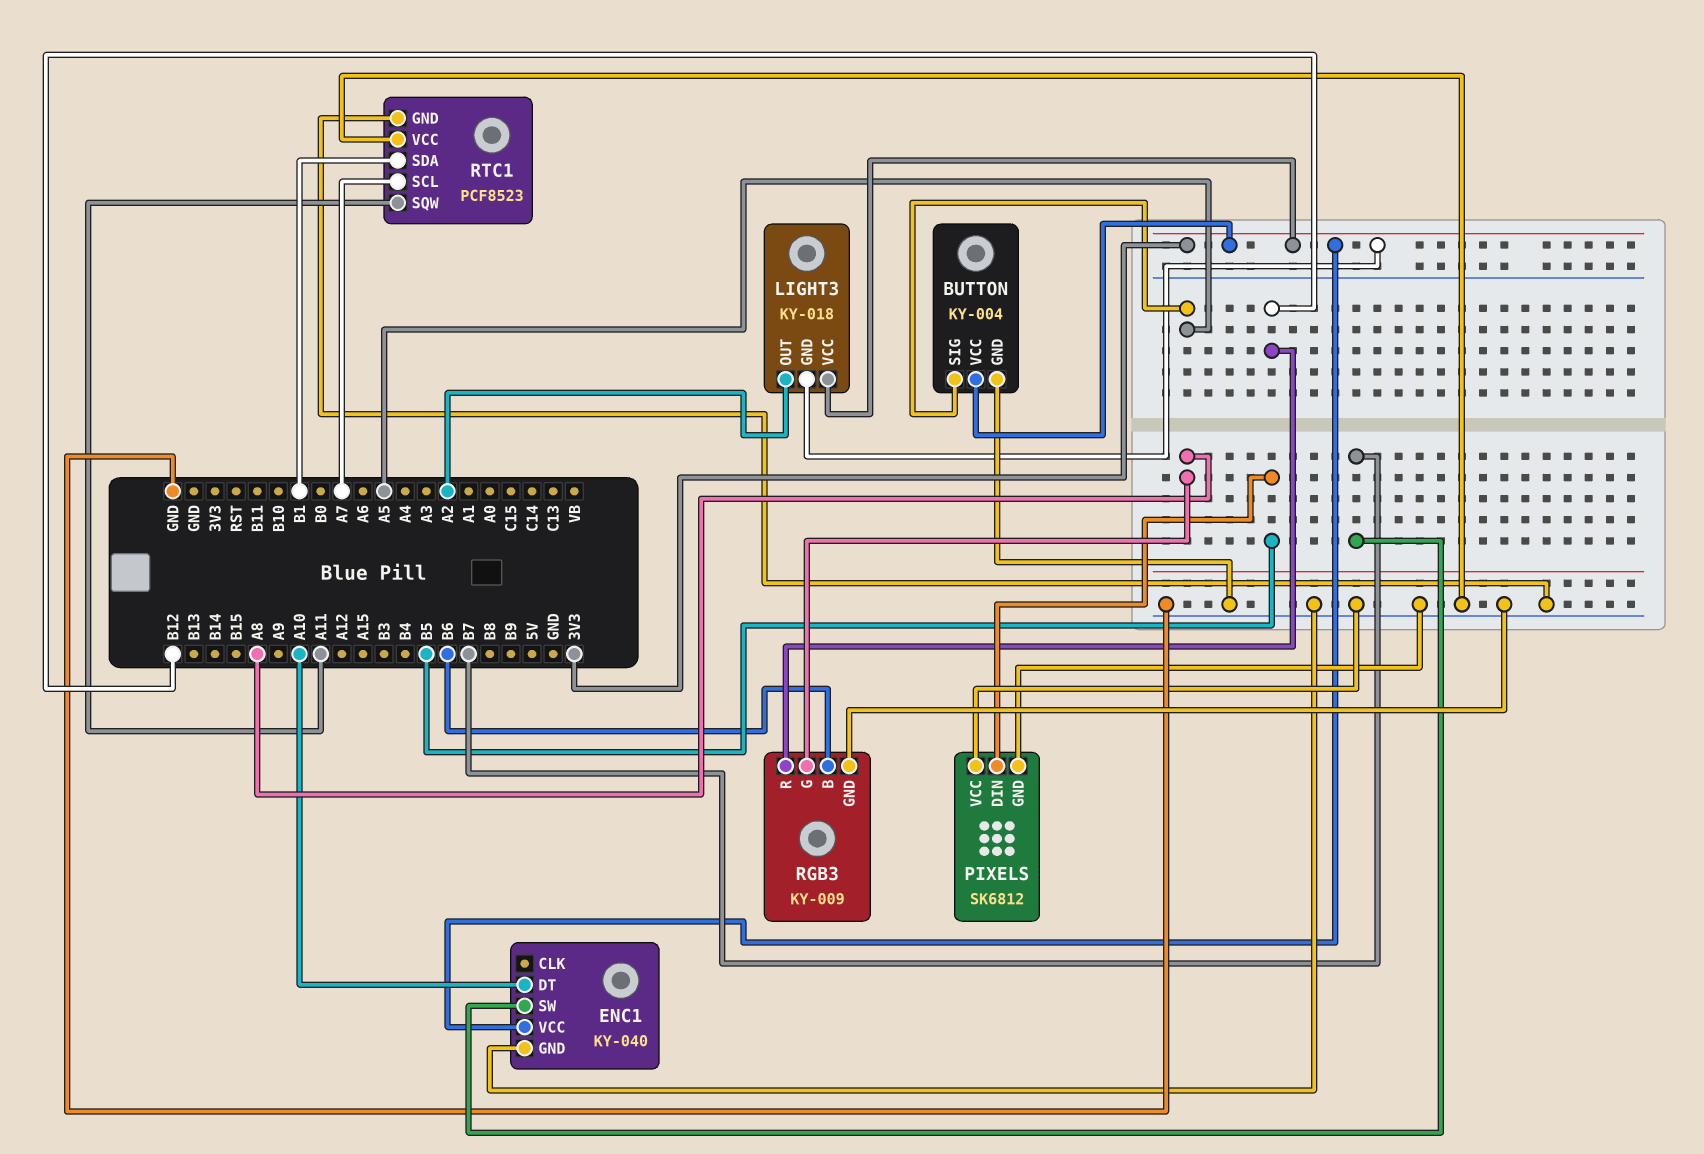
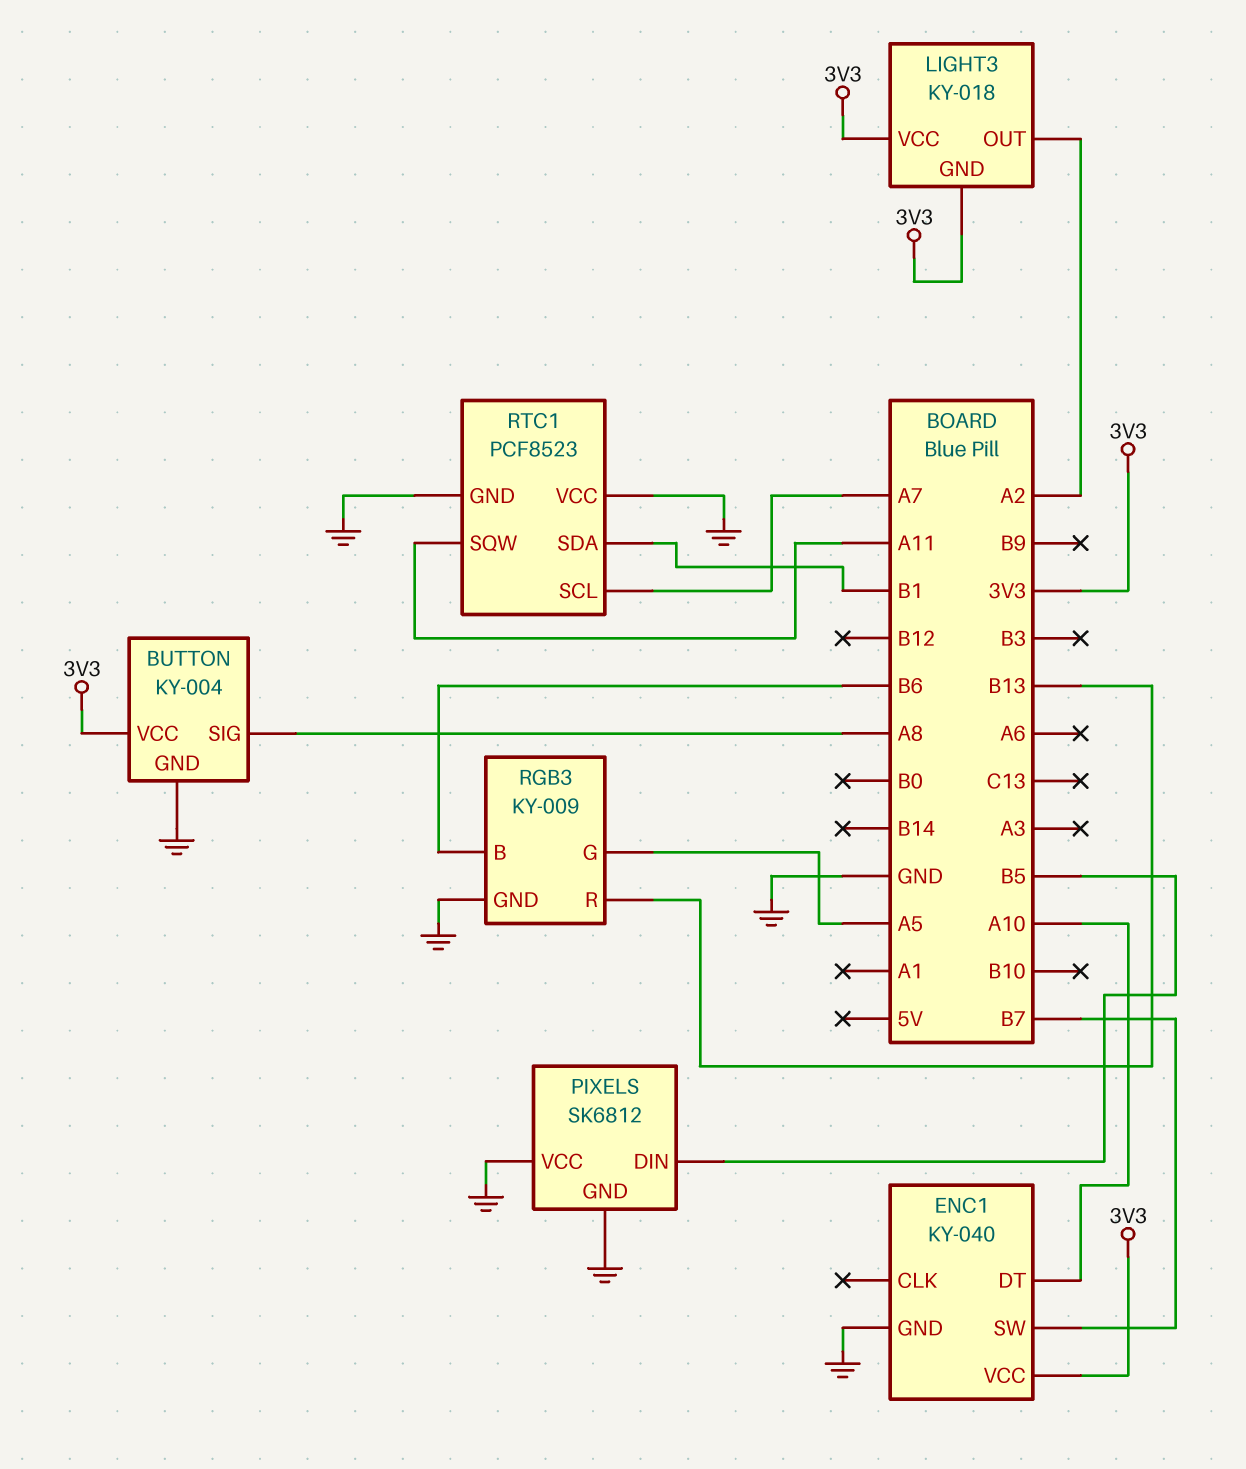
BUTTON pin SIG: A5 -> A8
RGB3 pin G: A8 -> A5
RGB3 pin R: B12 -> B13

